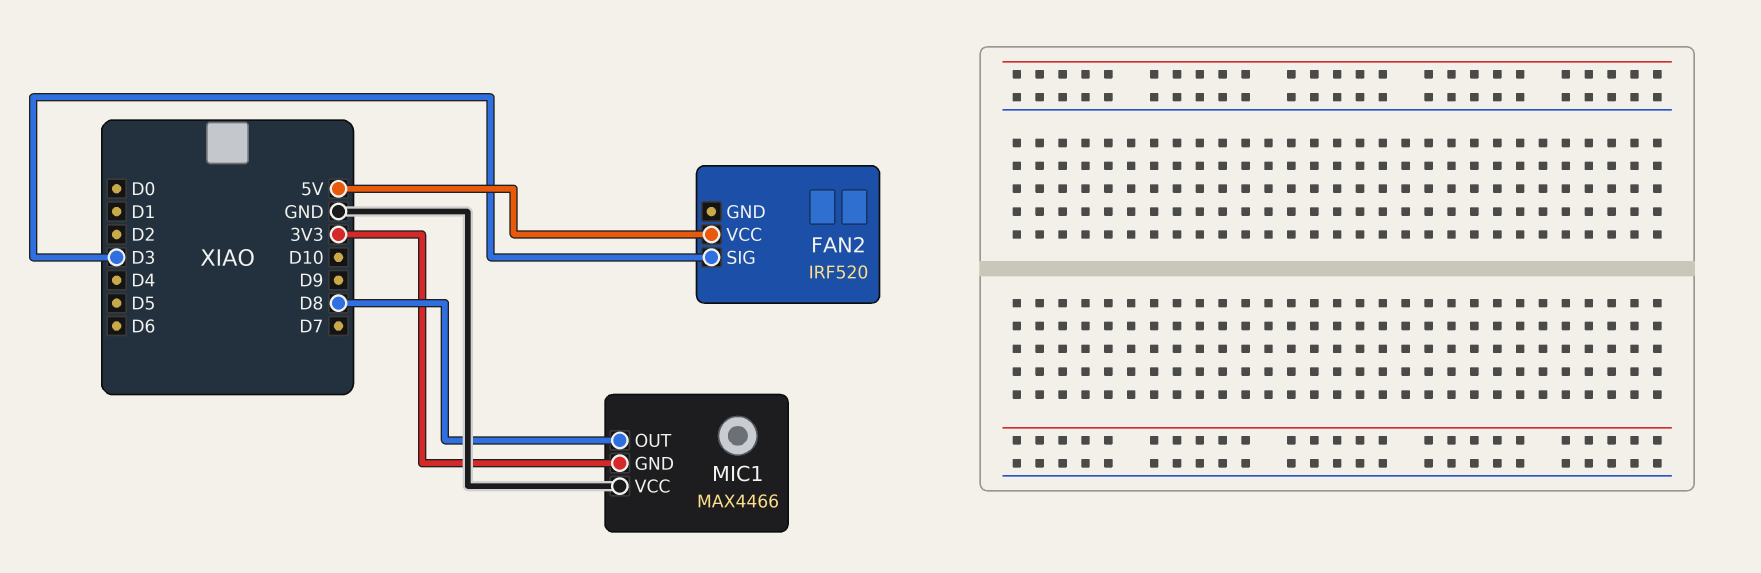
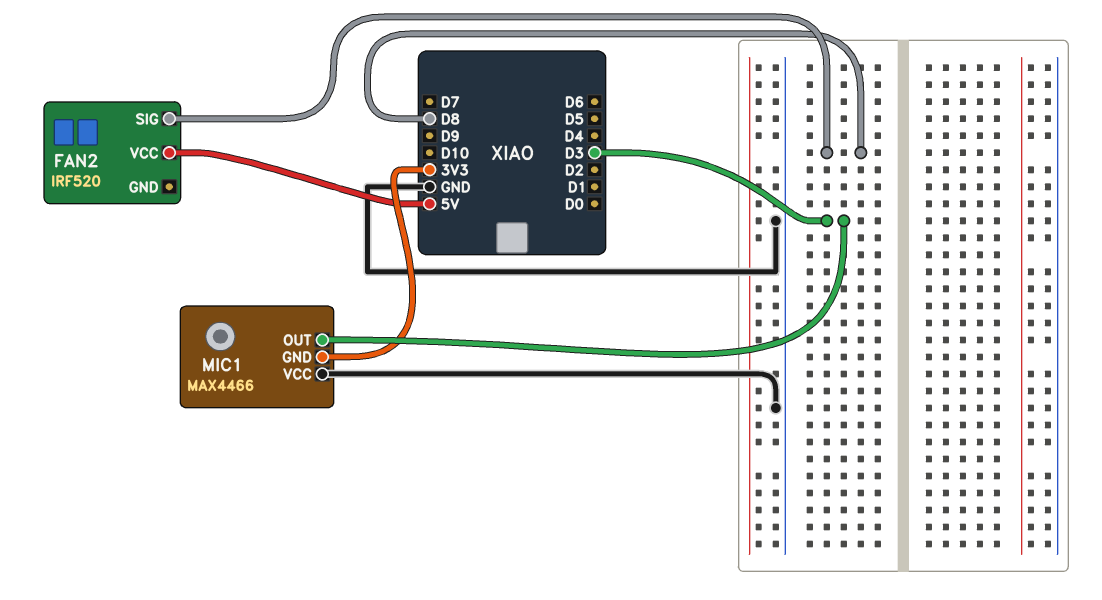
FAN2 pin SIG: D3 -> D8
MIC1 pin OUT: D8 -> D3

